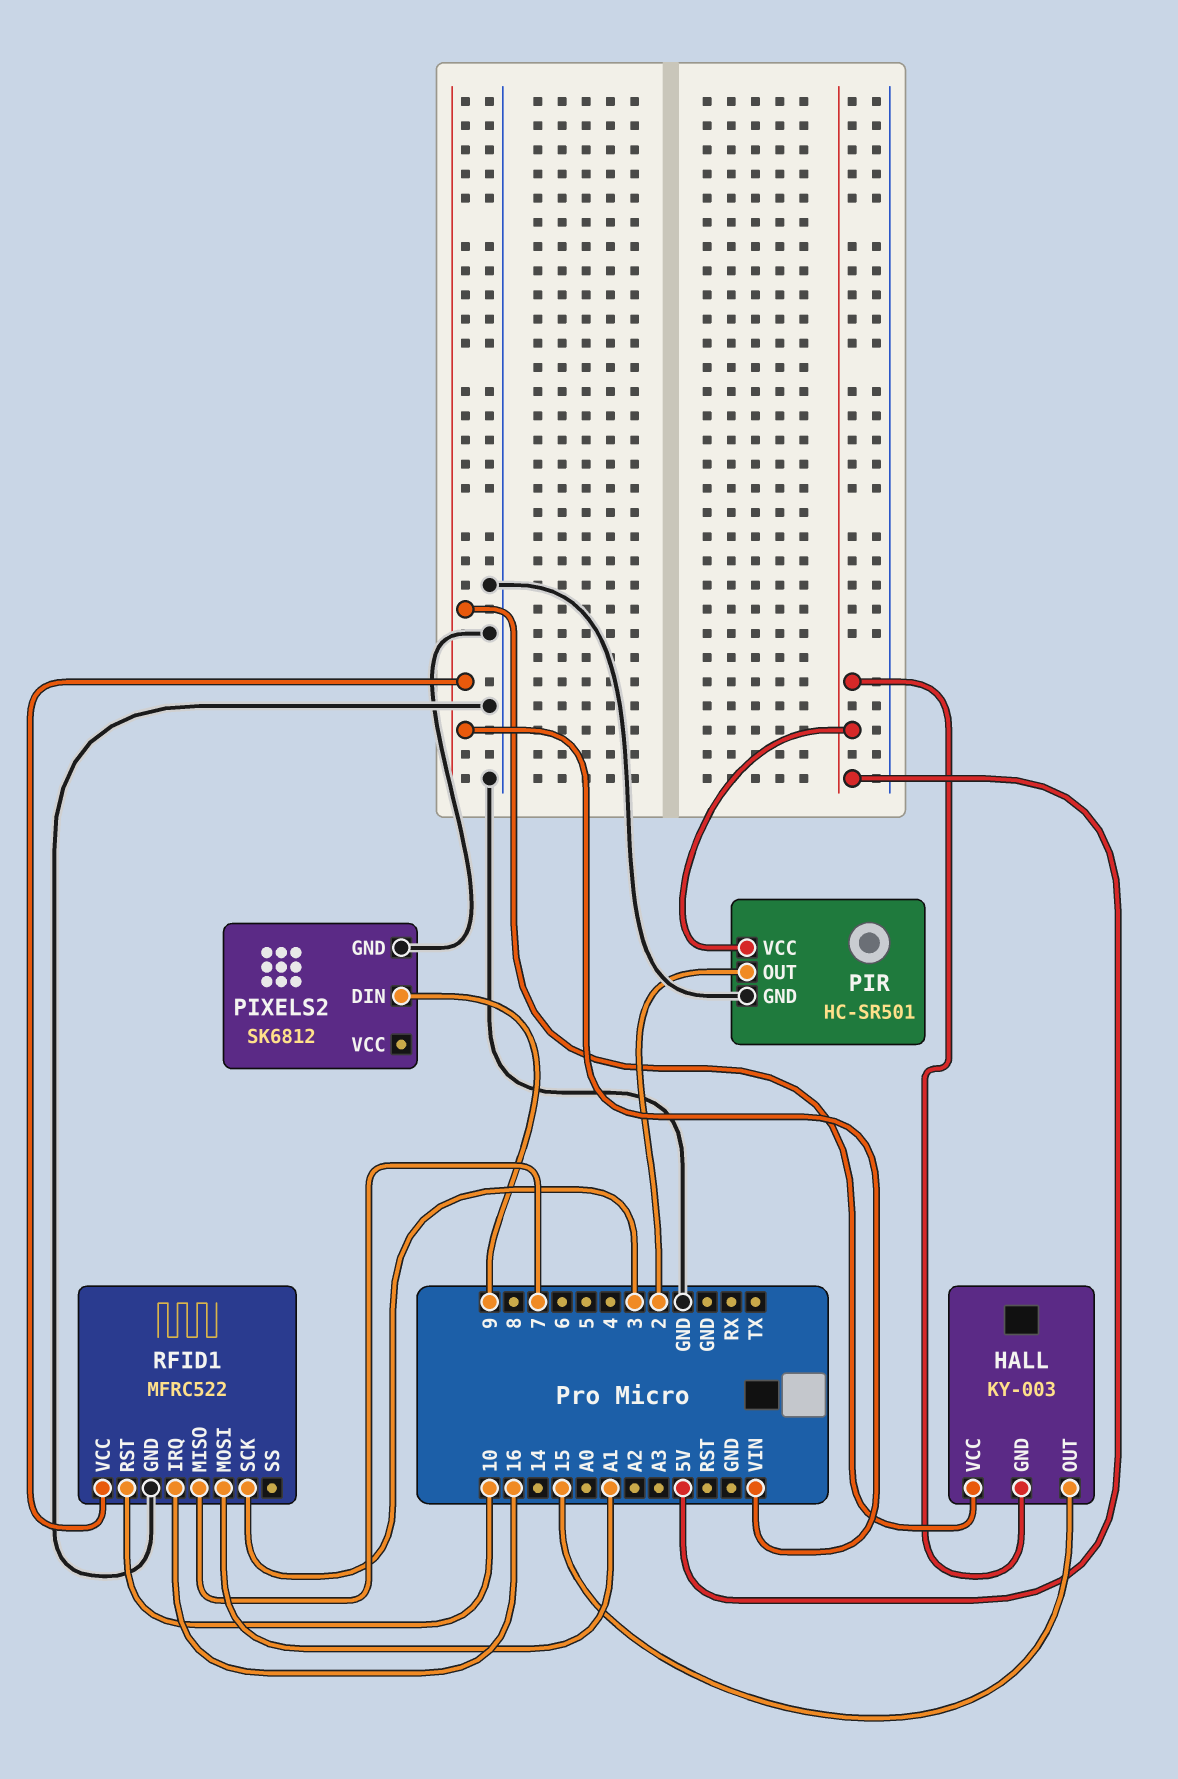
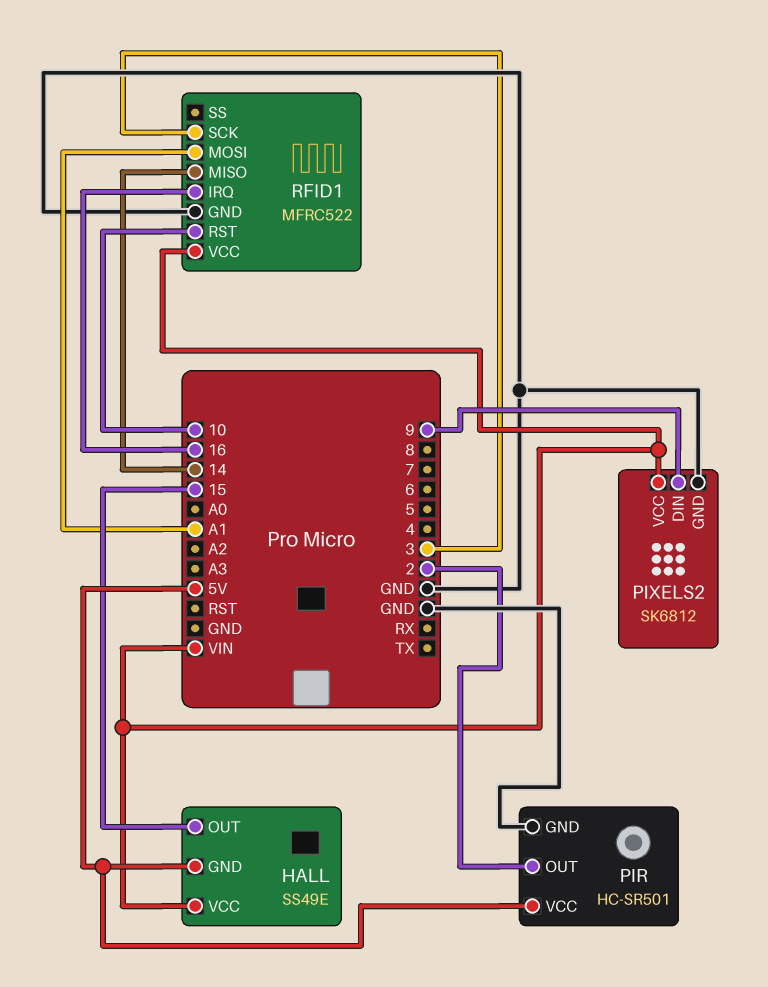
HALL: KY-003 -> SS49E
PIXELS2 pin VCC: none -> VIN
RFID1 pin MISO: 7 -> 14

